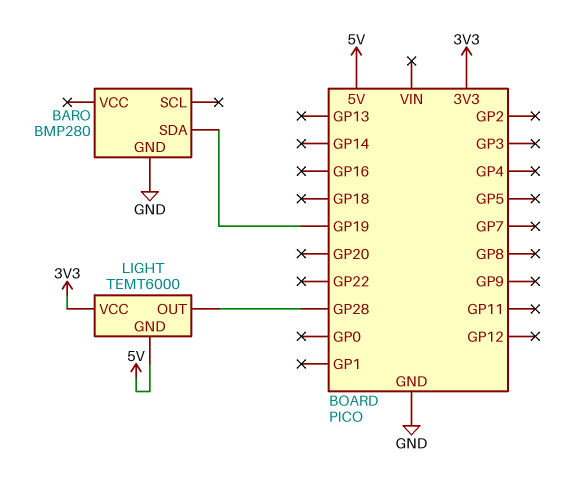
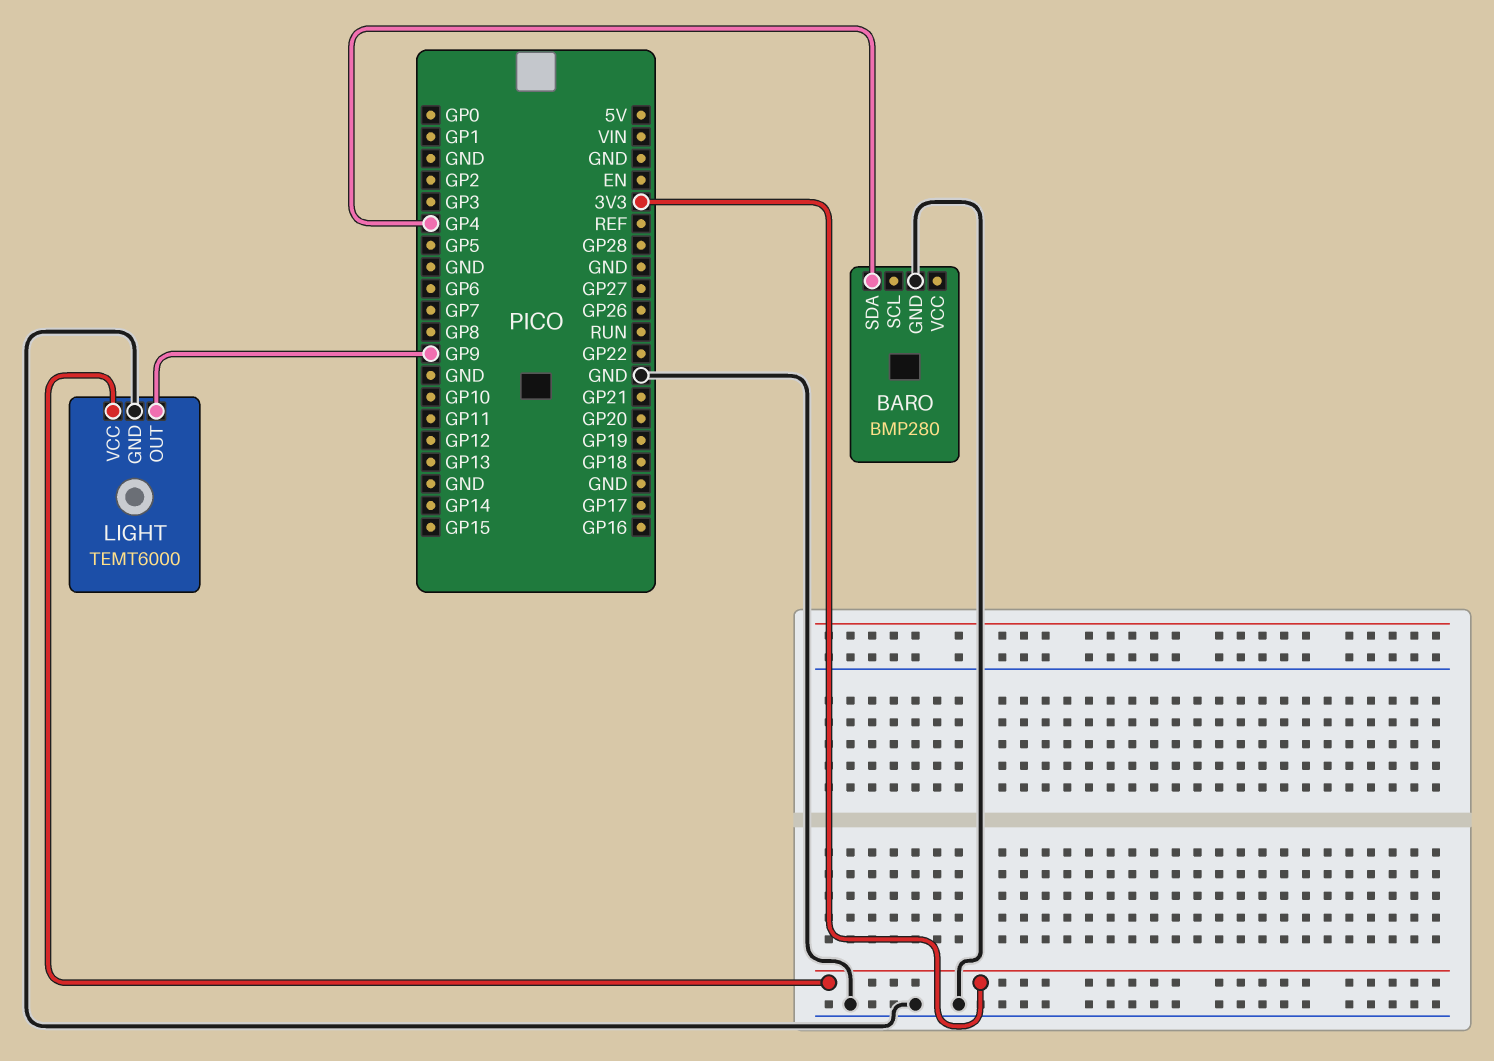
BARO pin SDA: GP19 -> GP4
LIGHT pin GND: 5V -> GND
LIGHT pin OUT: GP28 -> GP9

